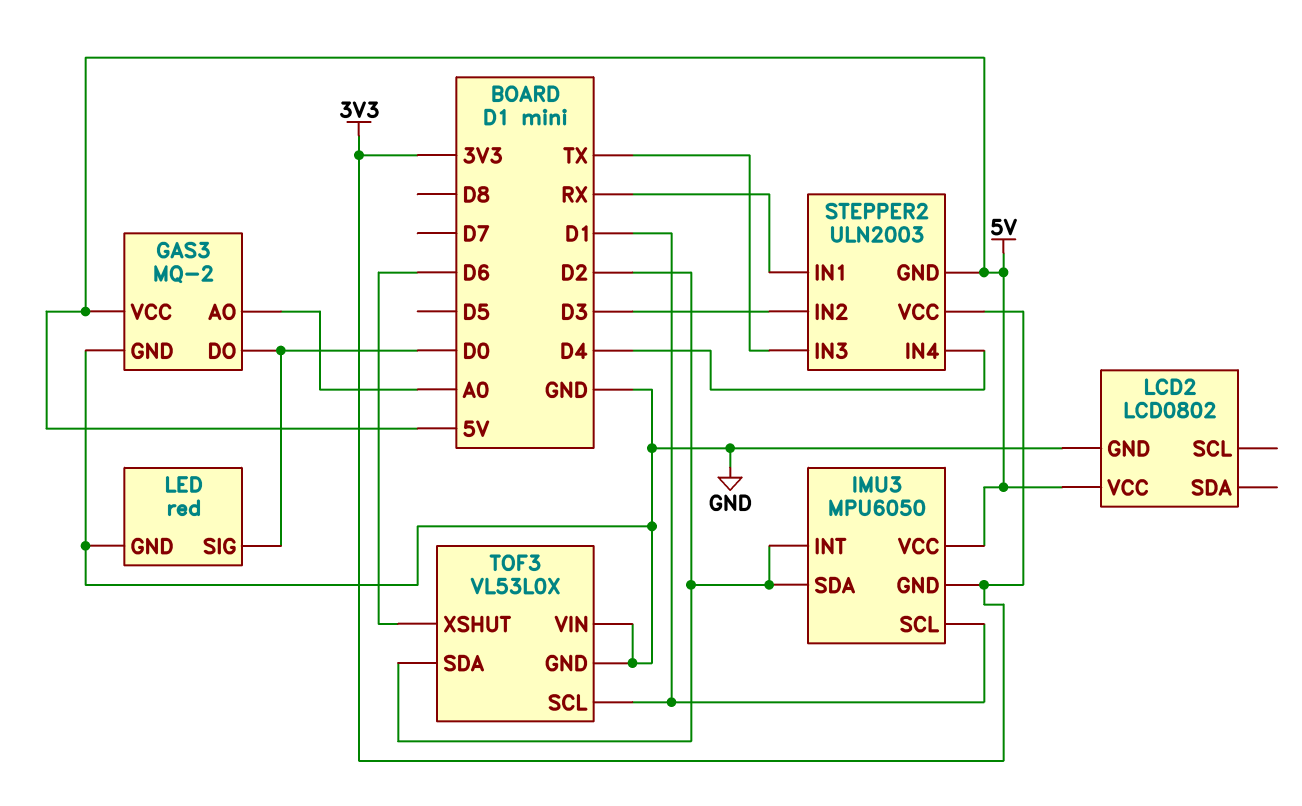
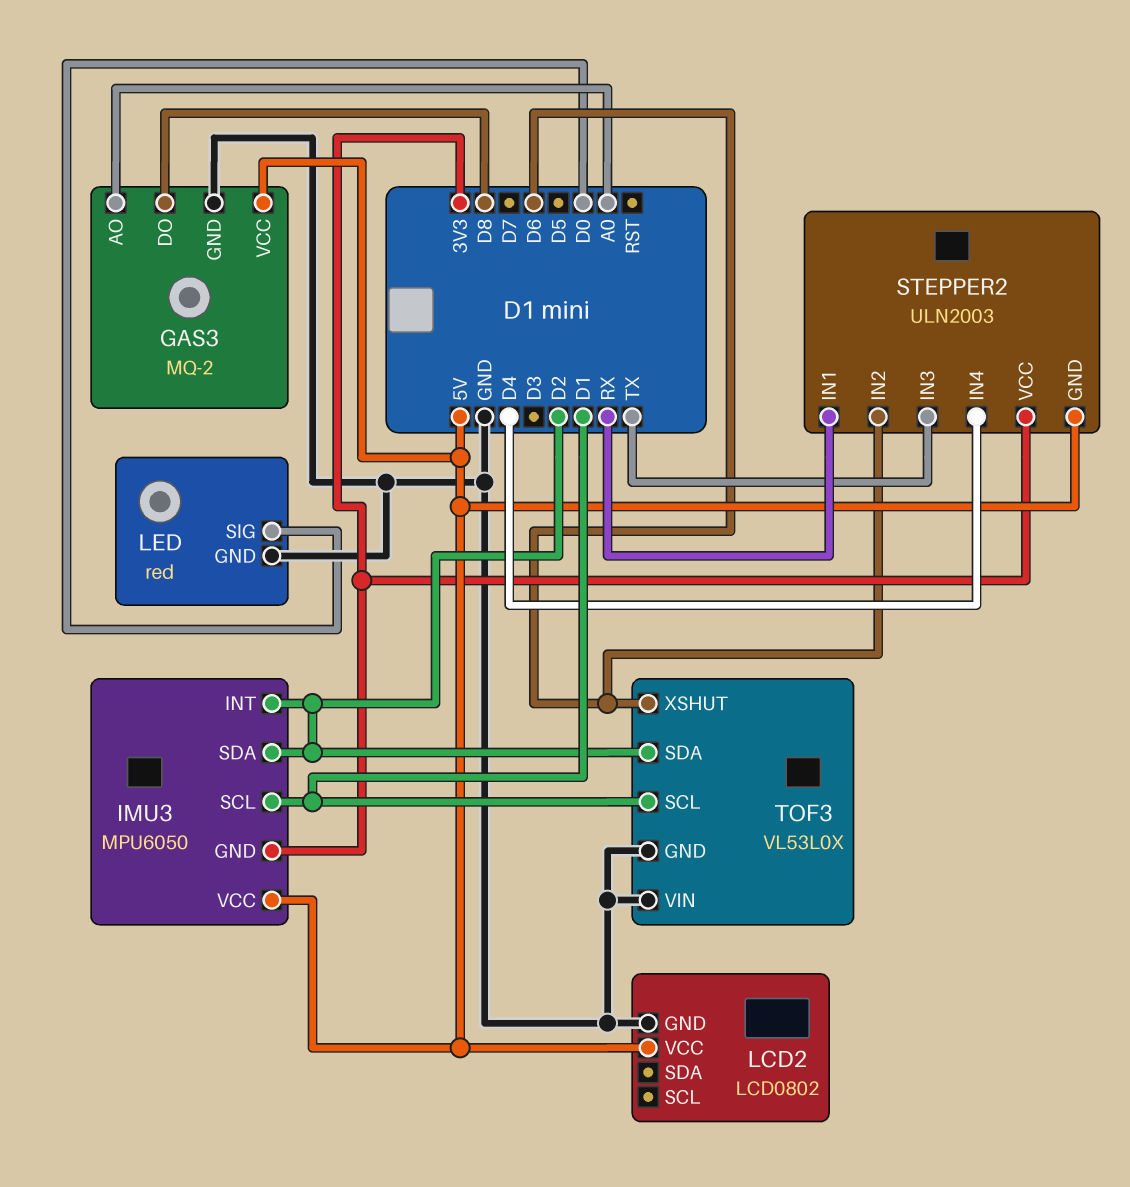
GAS3 pin DO: D0 -> D8
STEPPER2 pin IN2: D3 -> D6

